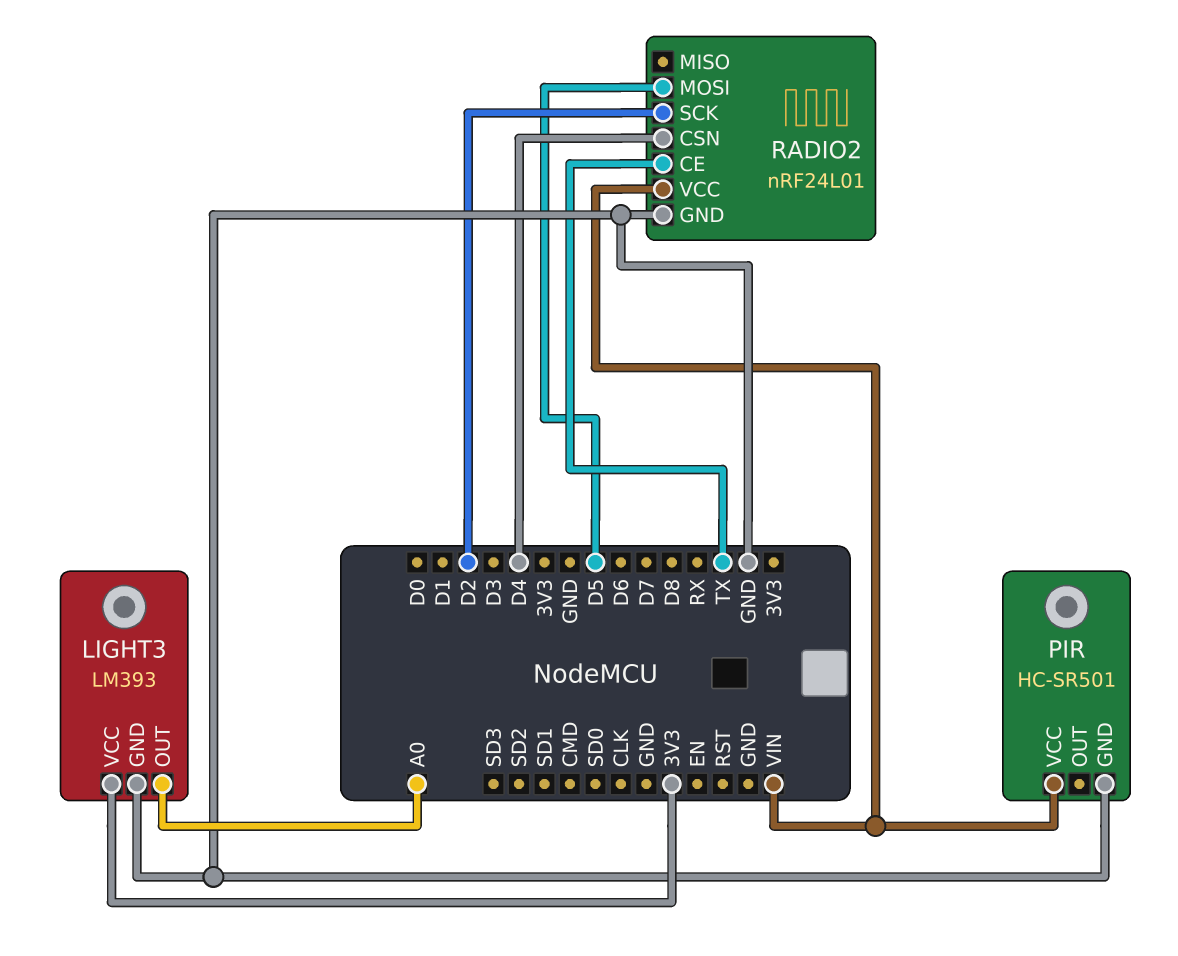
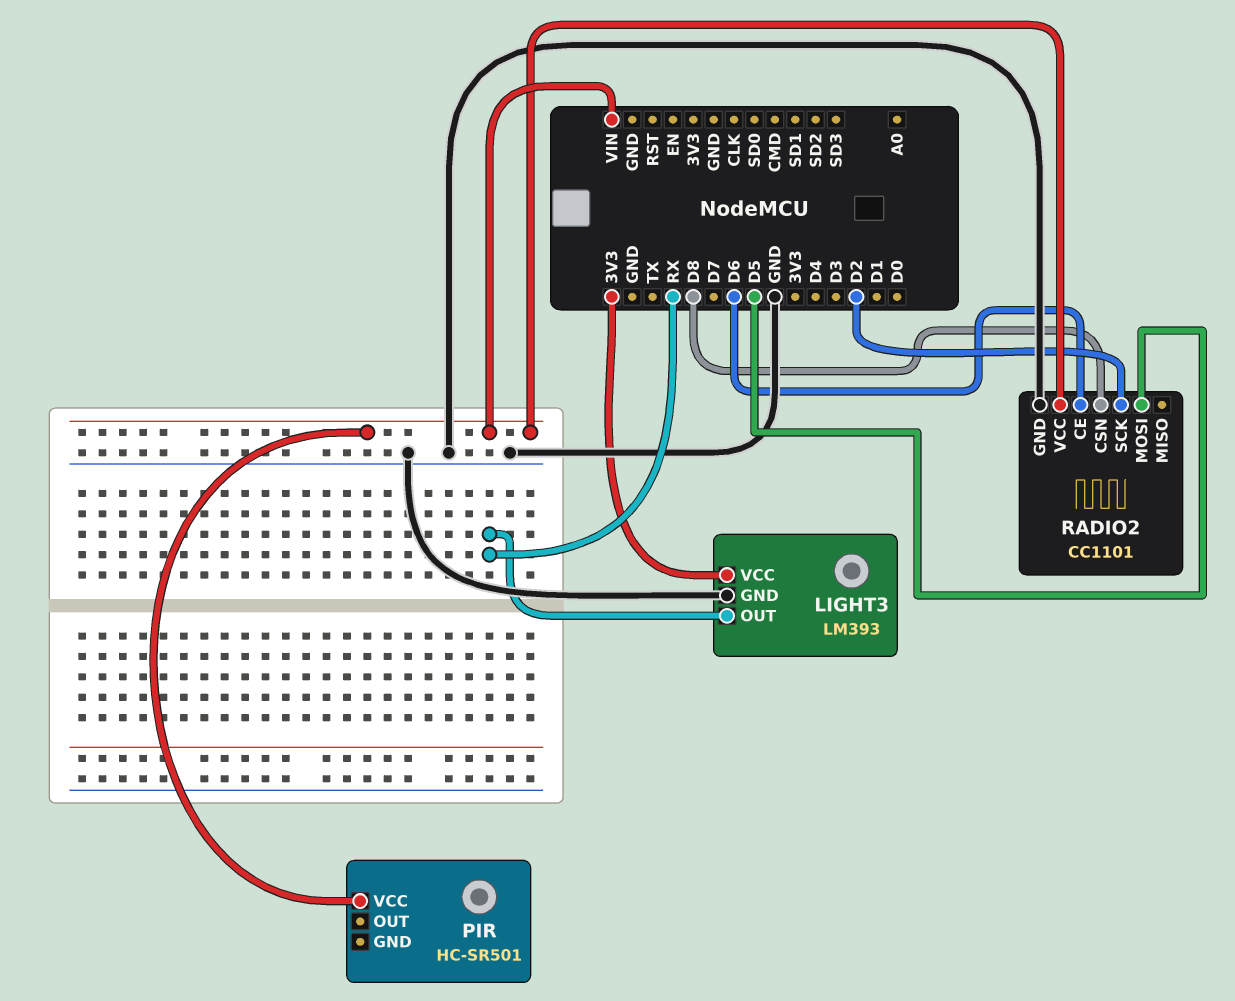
LIGHT3 pin OUT: A0 -> RX
PIR pin GND: GND -> none
RADIO2: nRF24L01 -> CC1101
RADIO2 pin CE: TX -> D6
RADIO2 pin CSN: D4 -> D8

